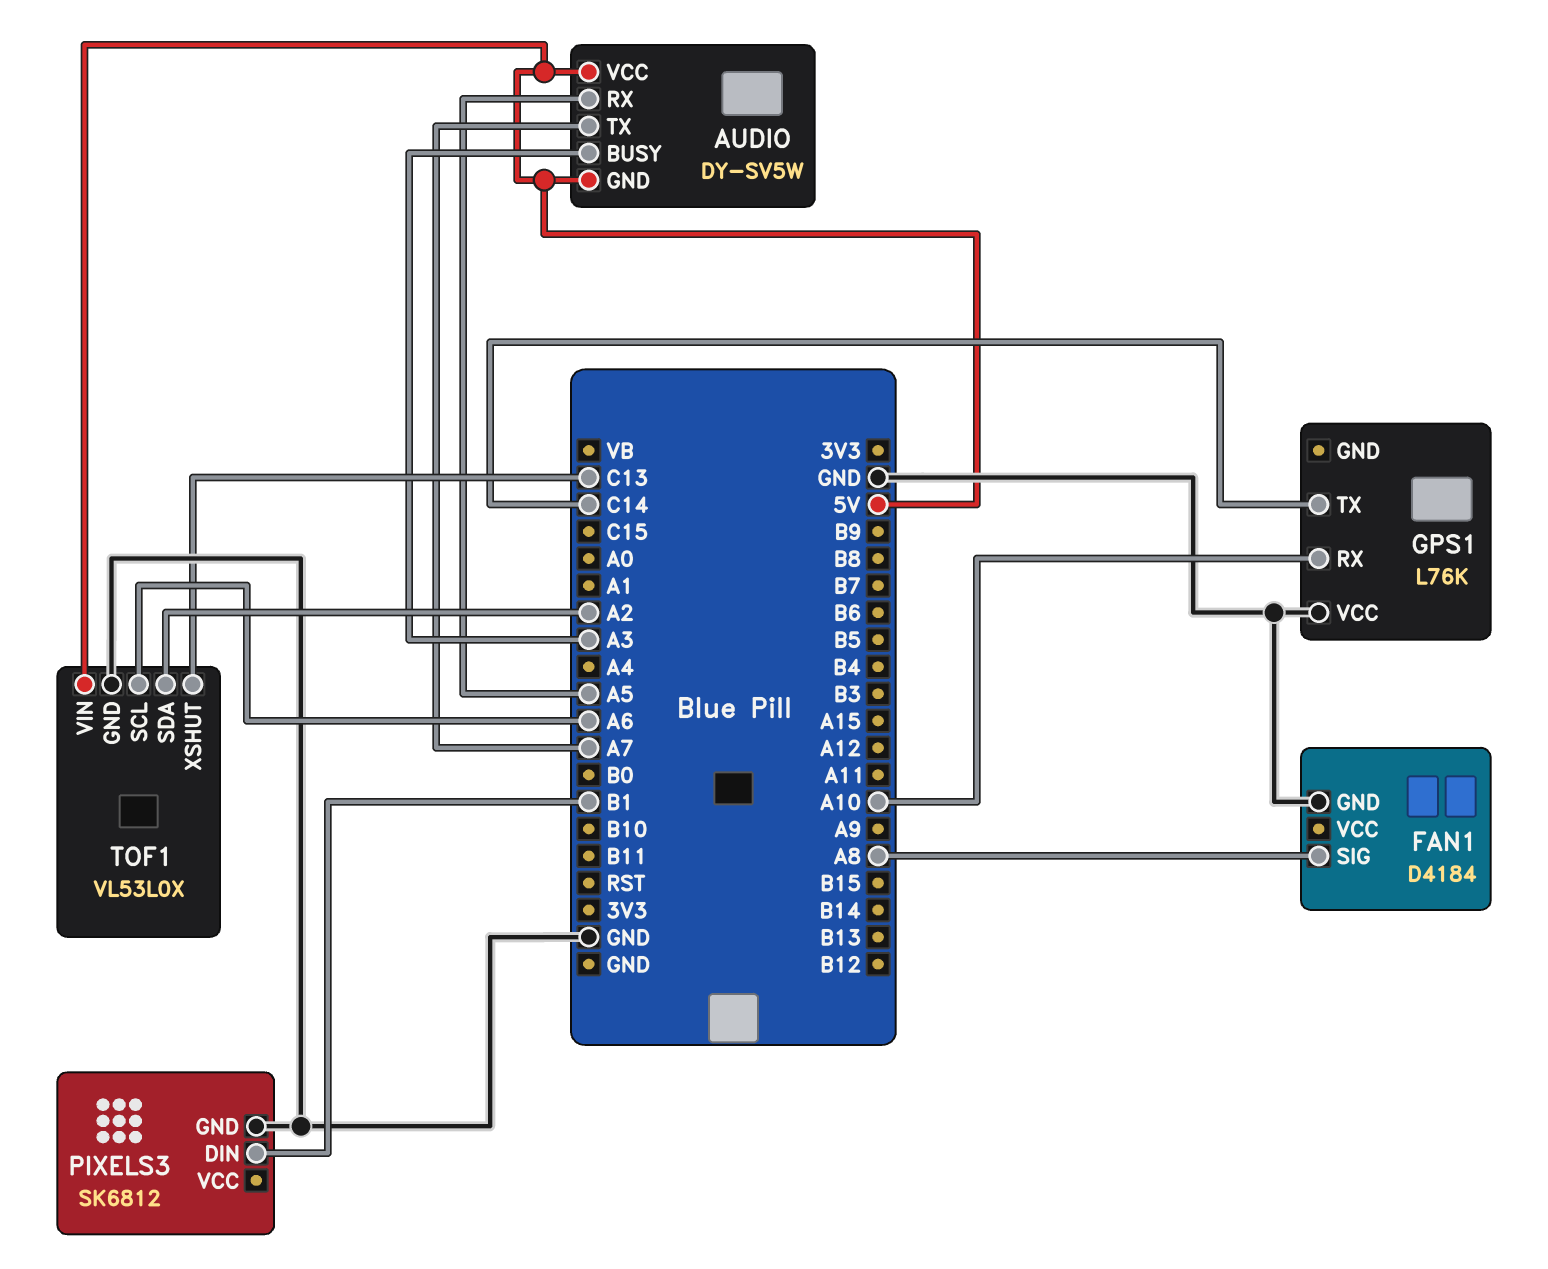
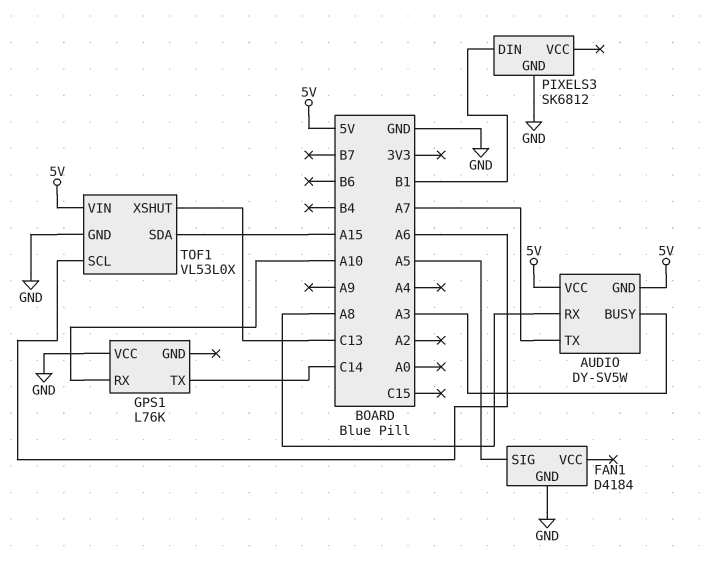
AUDIO pin RX: A5 -> A8
FAN1 pin SIG: A8 -> A5
TOF1 pin SDA: A2 -> A15

